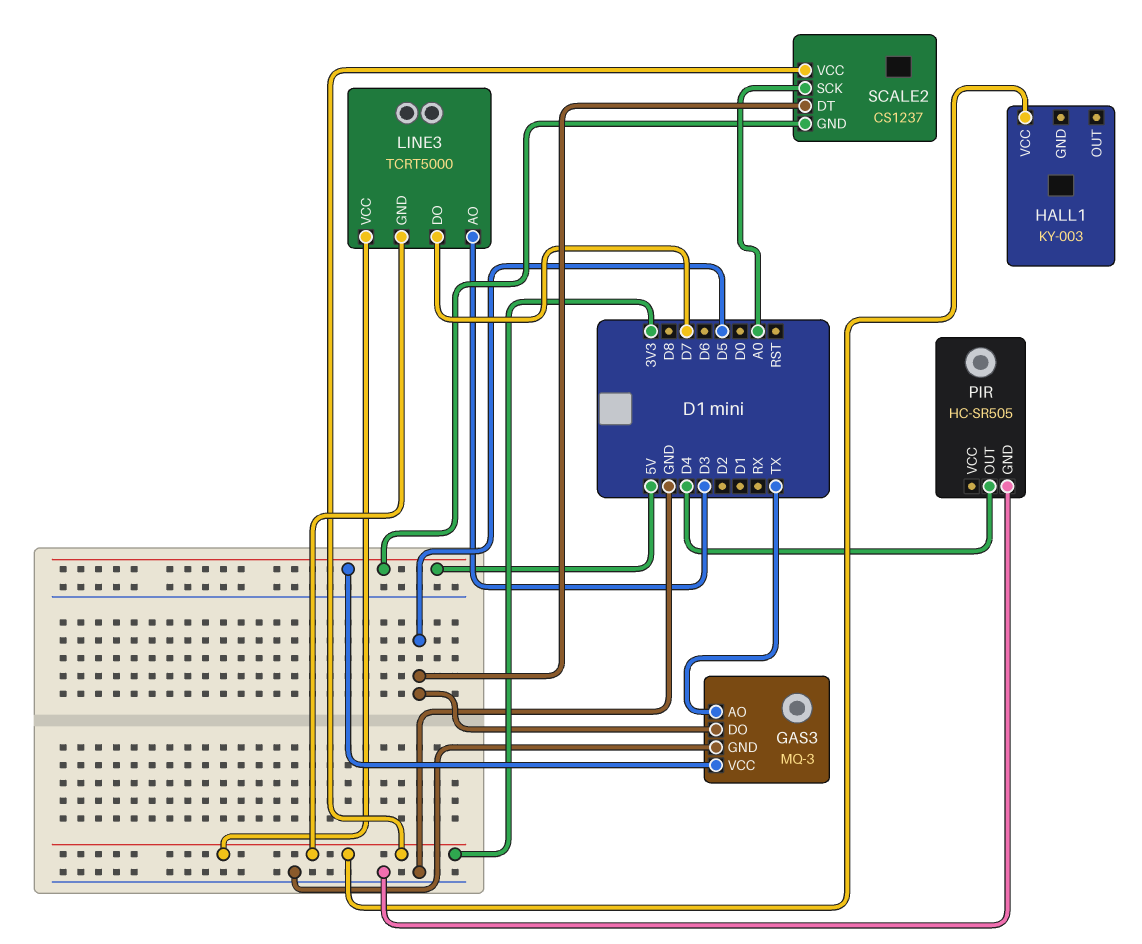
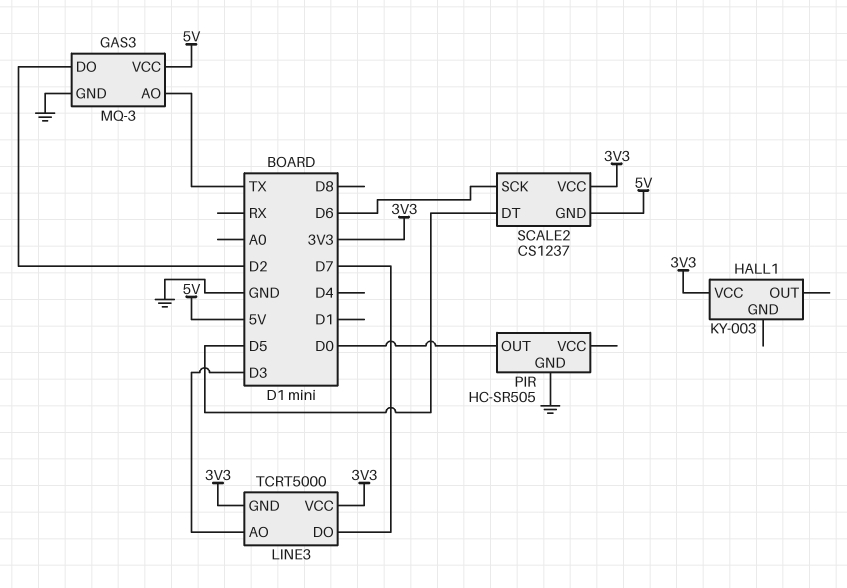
GAS3 pin DO: D5 -> D2
PIR pin OUT: D4 -> D0
SCALE2 pin SCK: A0 -> D6

